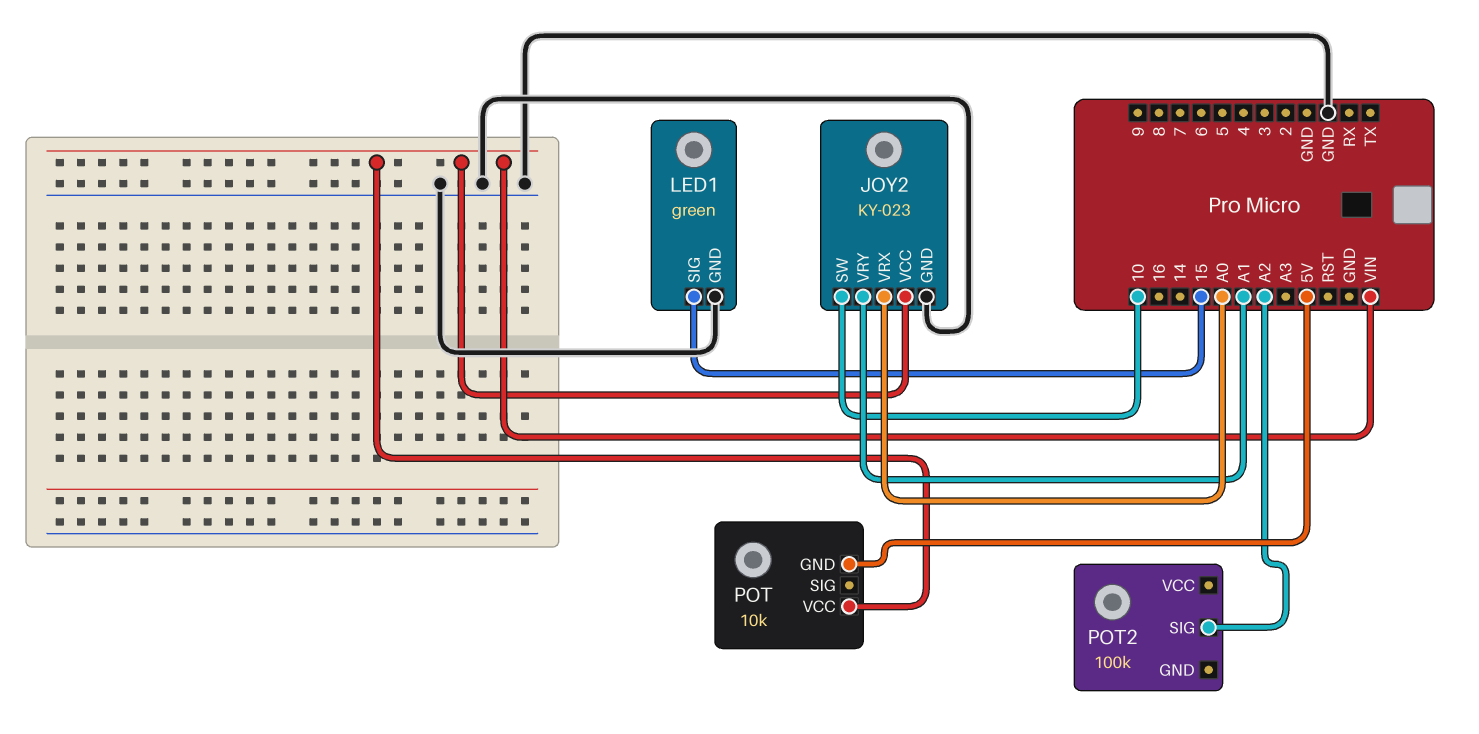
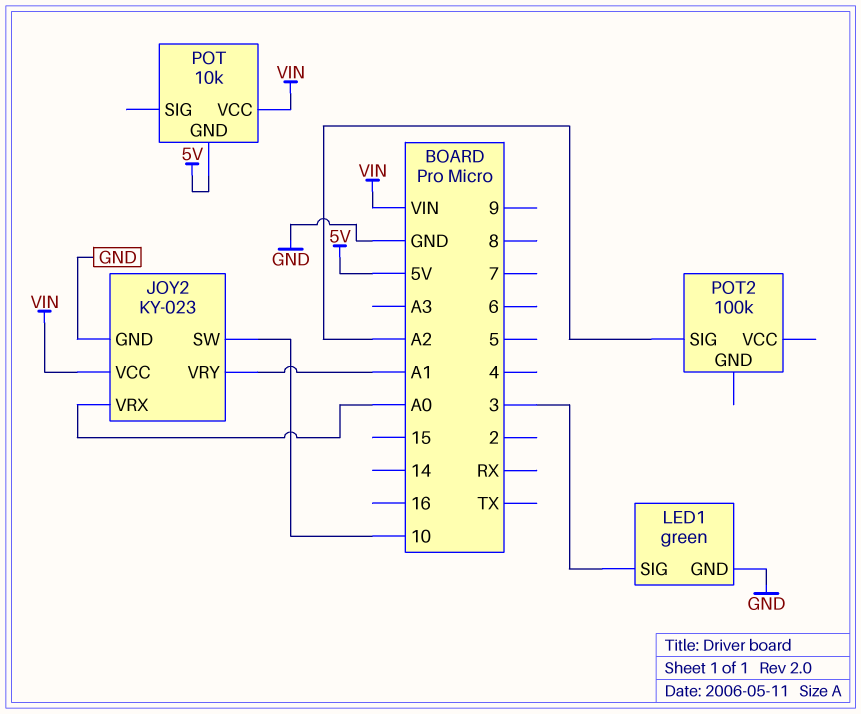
LED1 pin SIG: 15 -> 3

